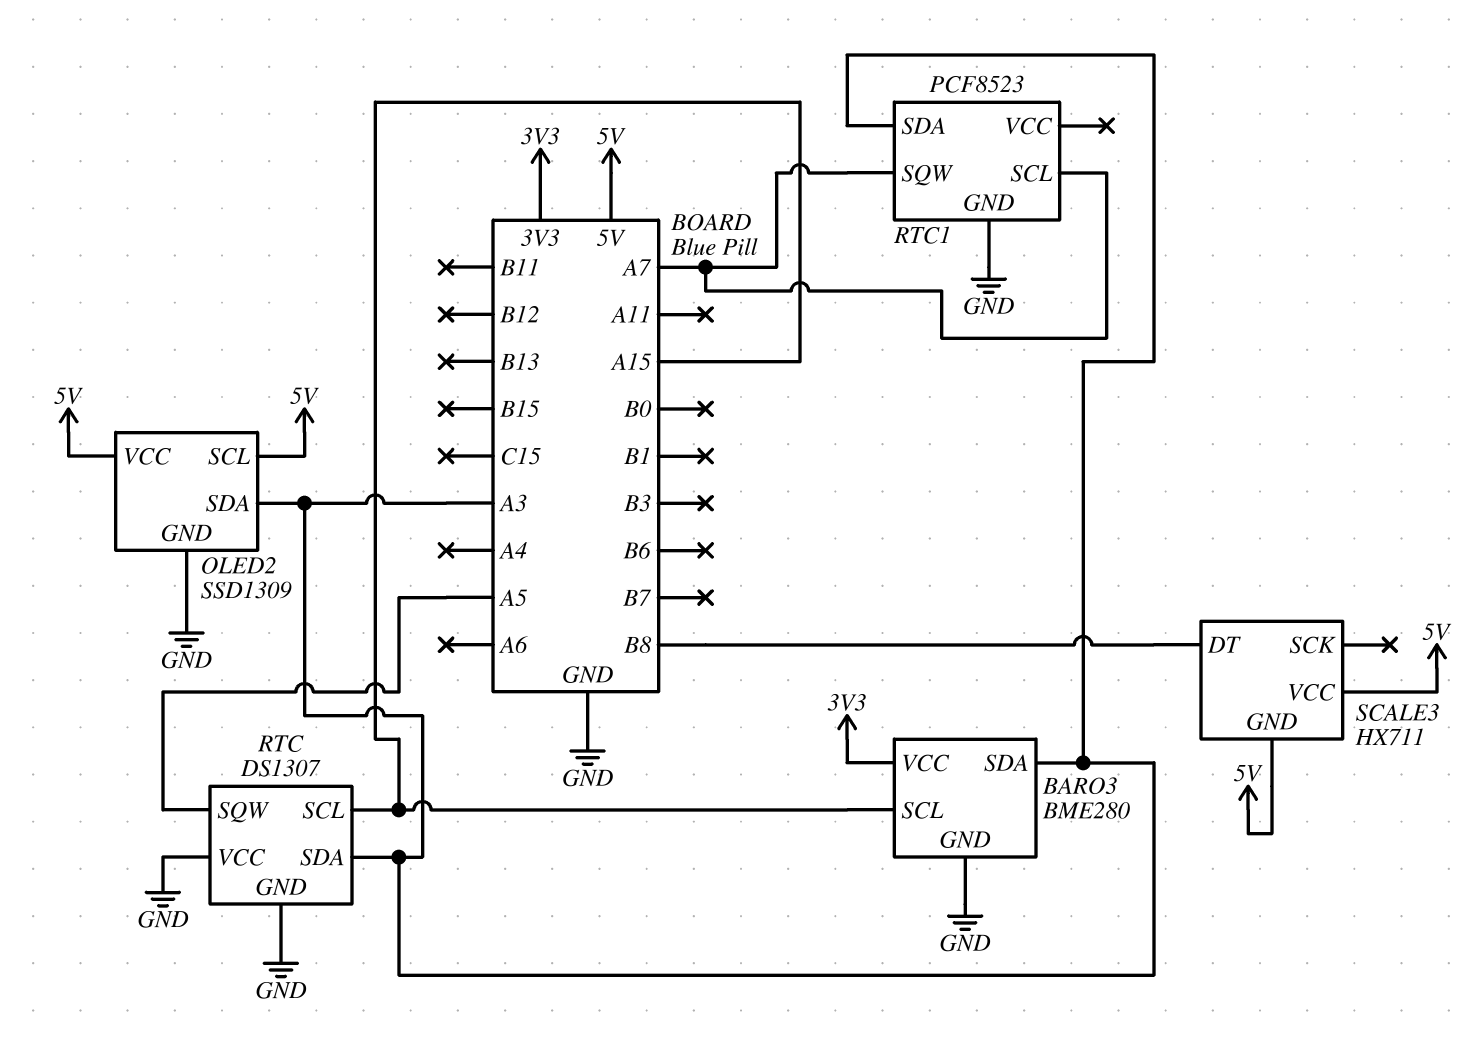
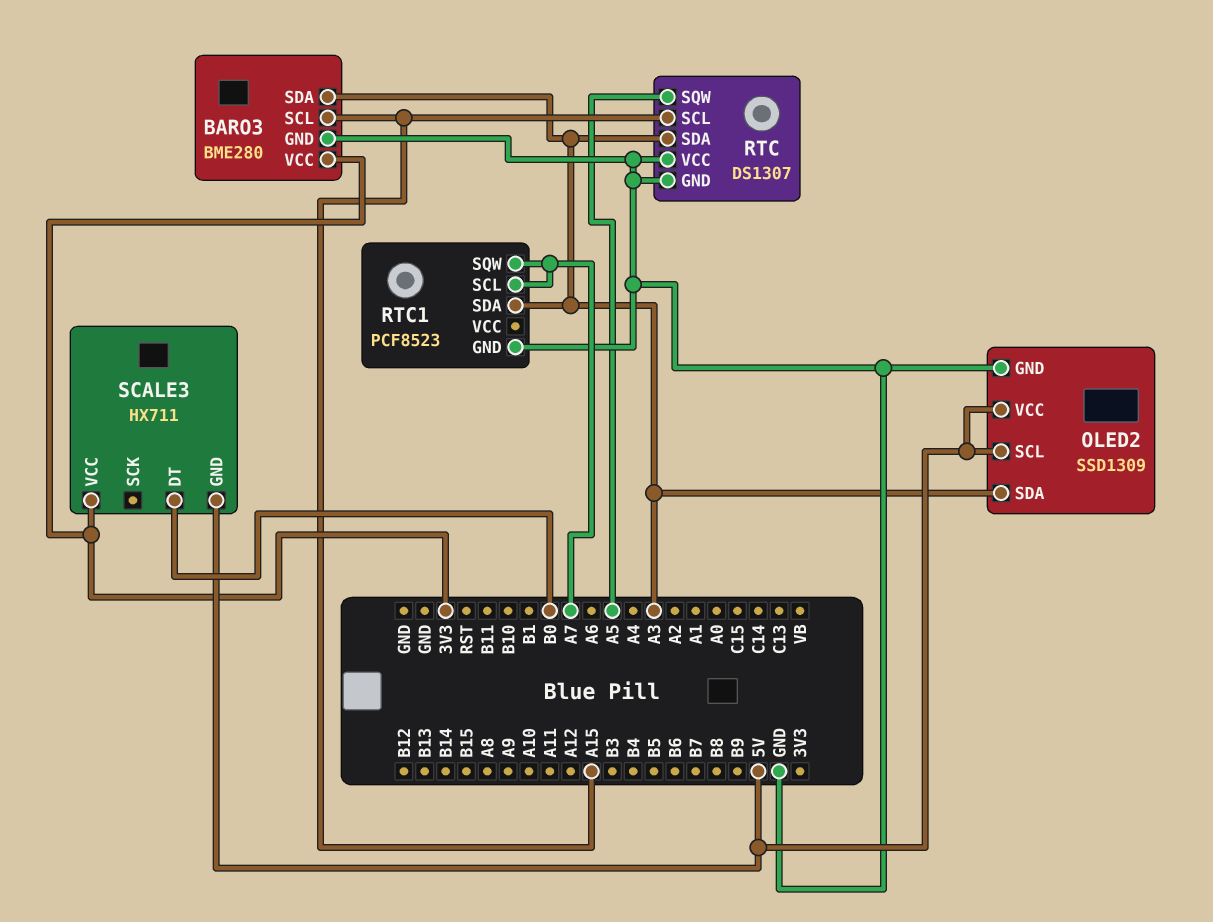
SCALE3 pin DT: B8 -> B0
SCALE3 pin VCC: 5V -> 3V3

